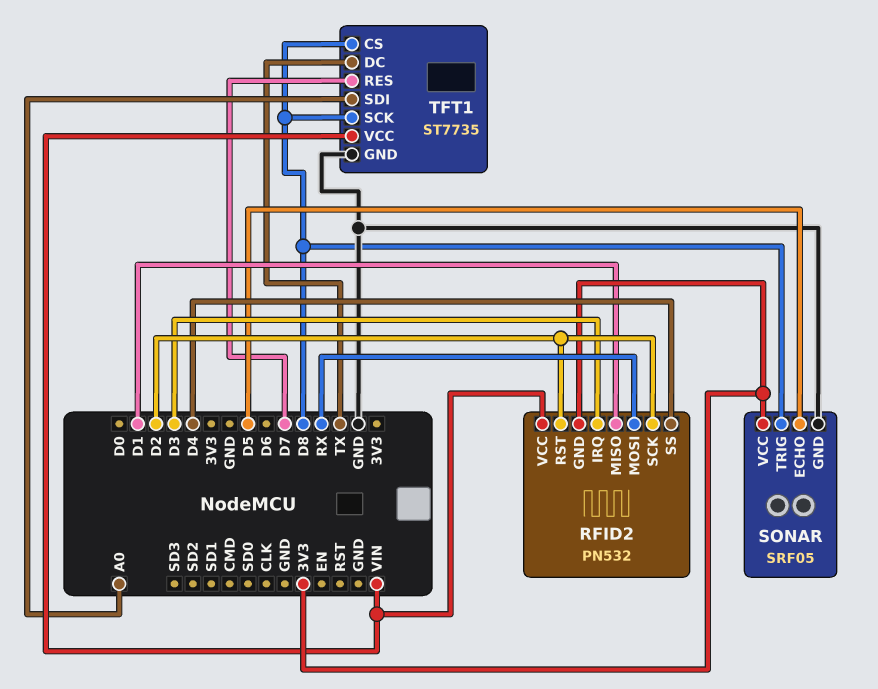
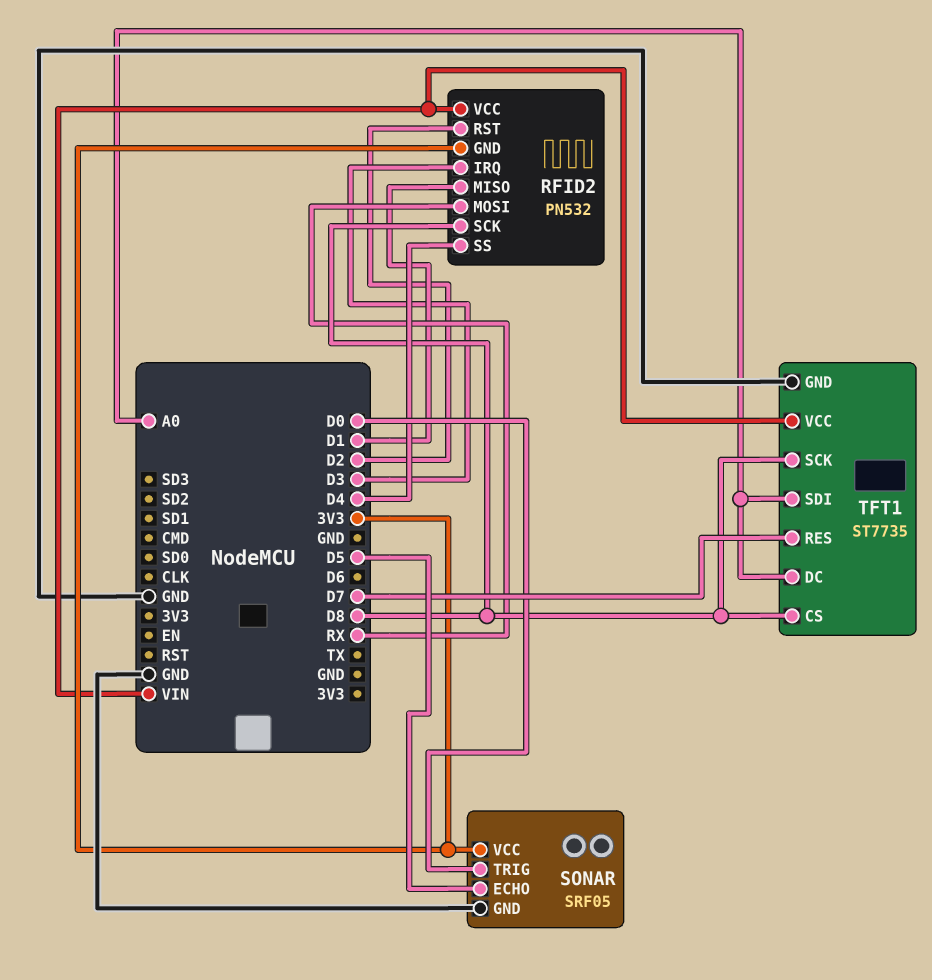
RFID2 pin SCK: D2 -> D8
SONAR pin TRIG: D8 -> D0
TFT1 pin DC: TX -> A0

